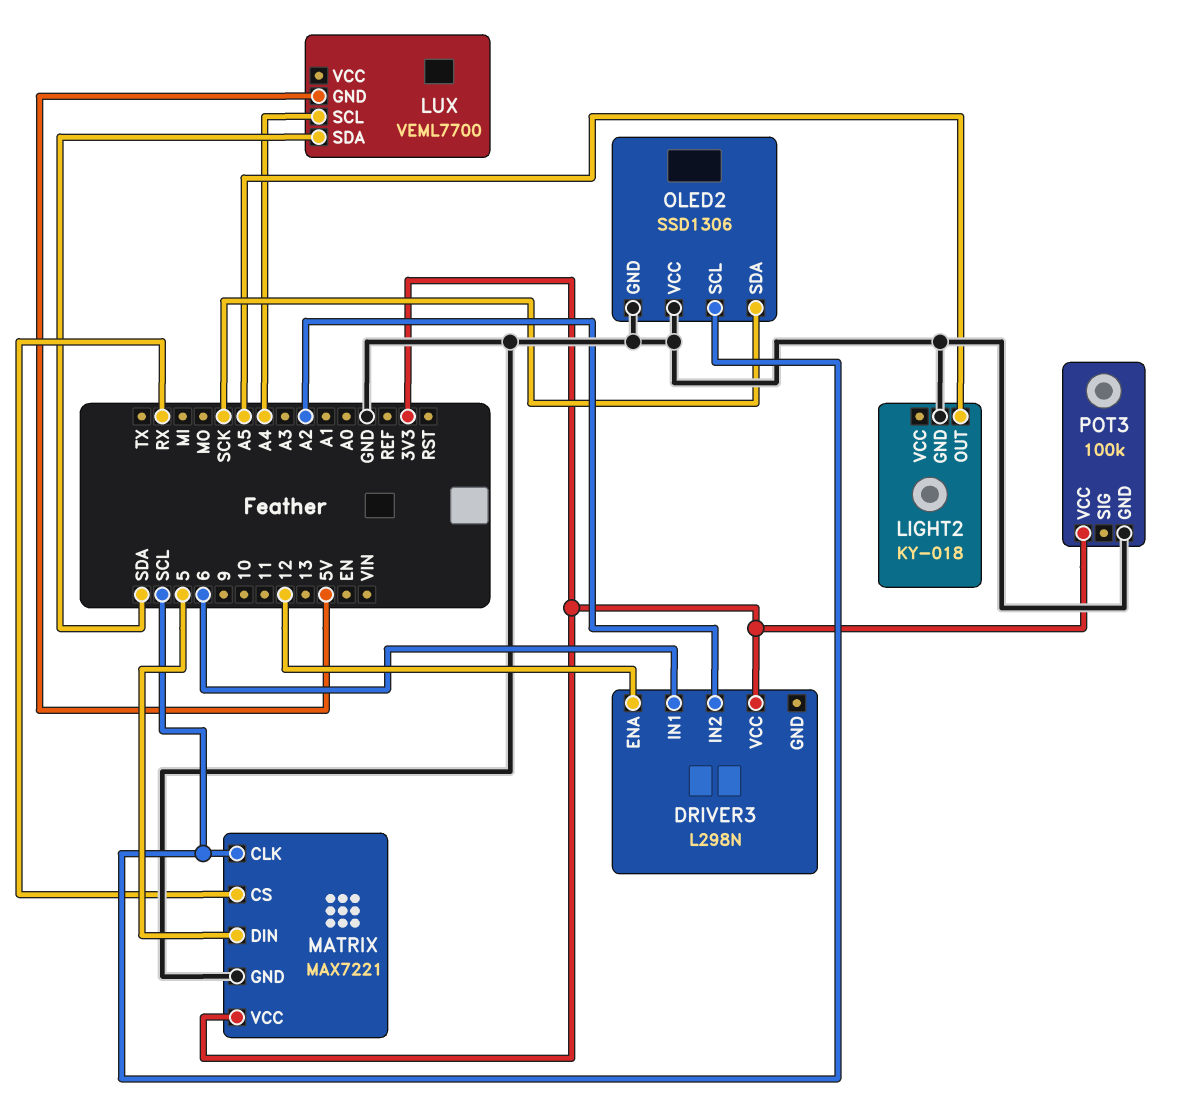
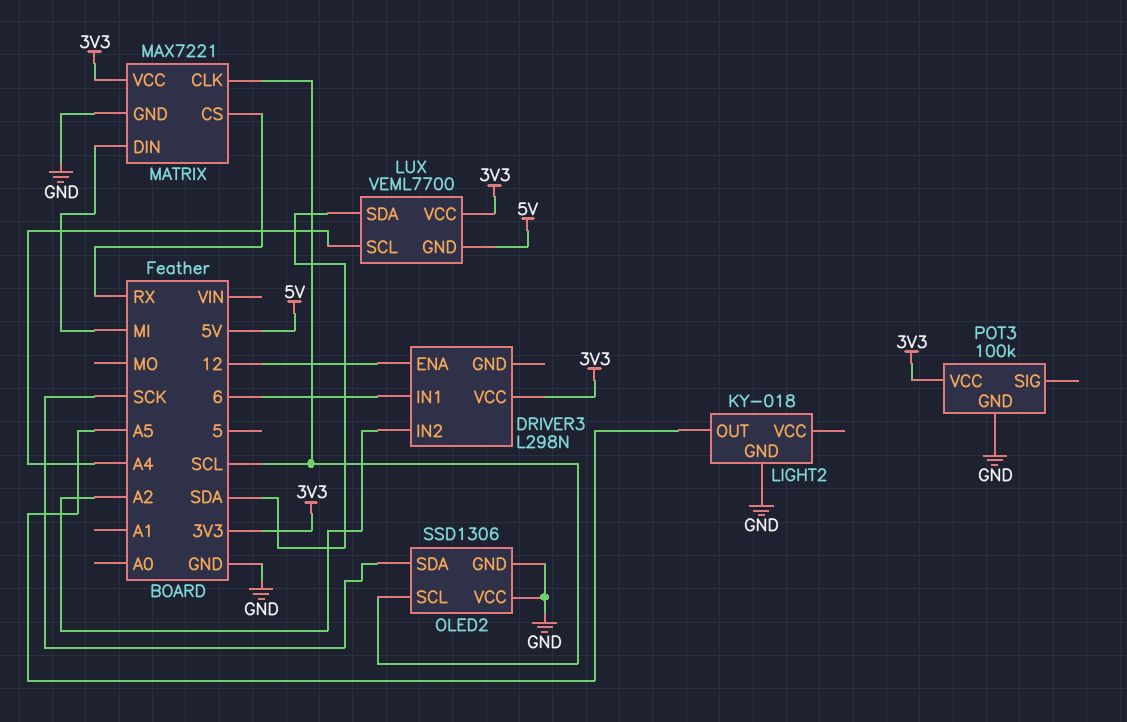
LUX pin VCC: none -> 3V3
MATRIX pin DIN: 5 -> MI

